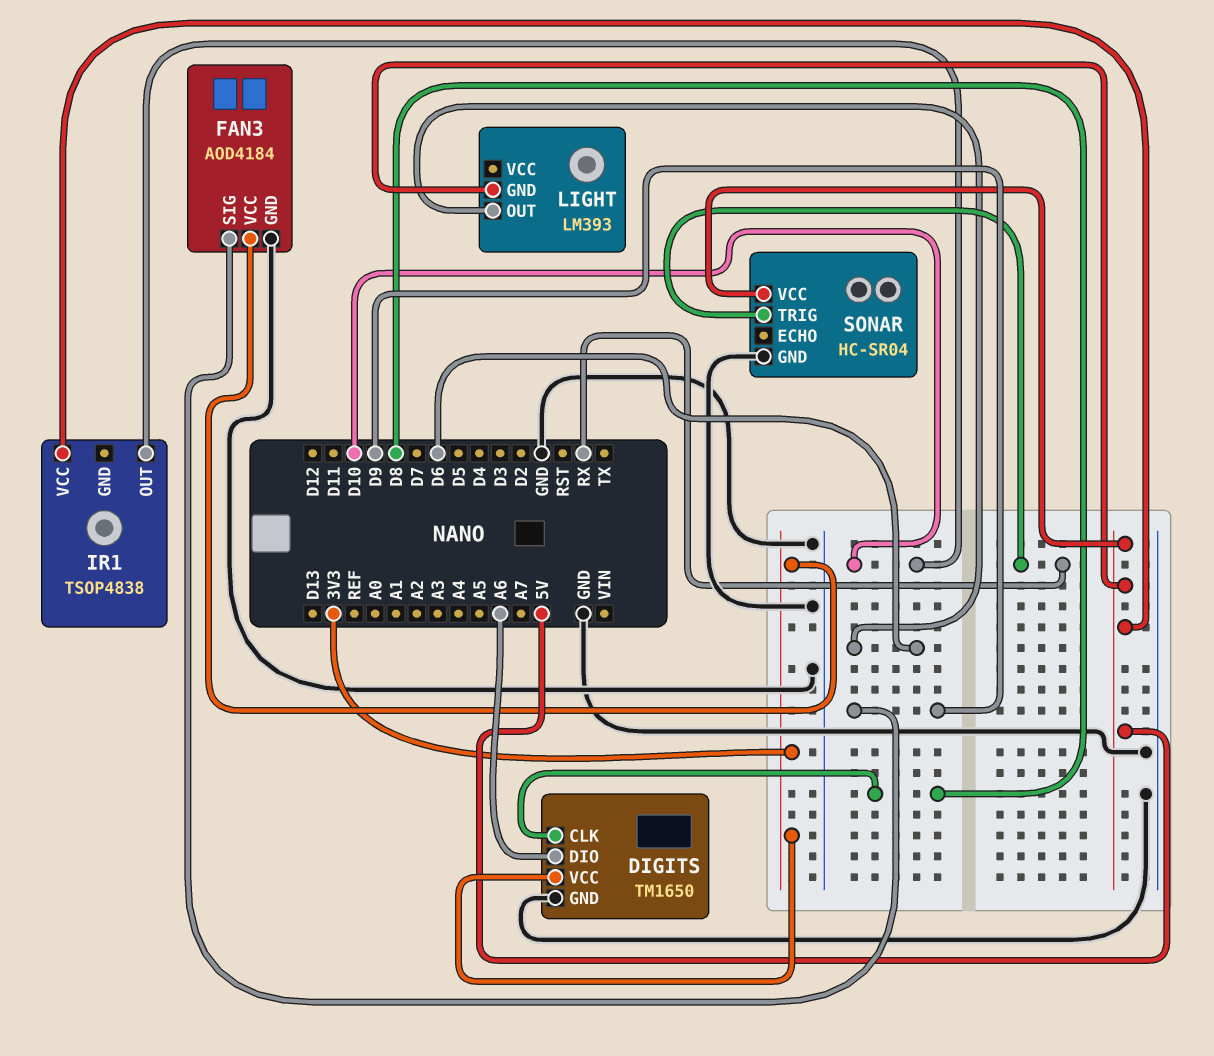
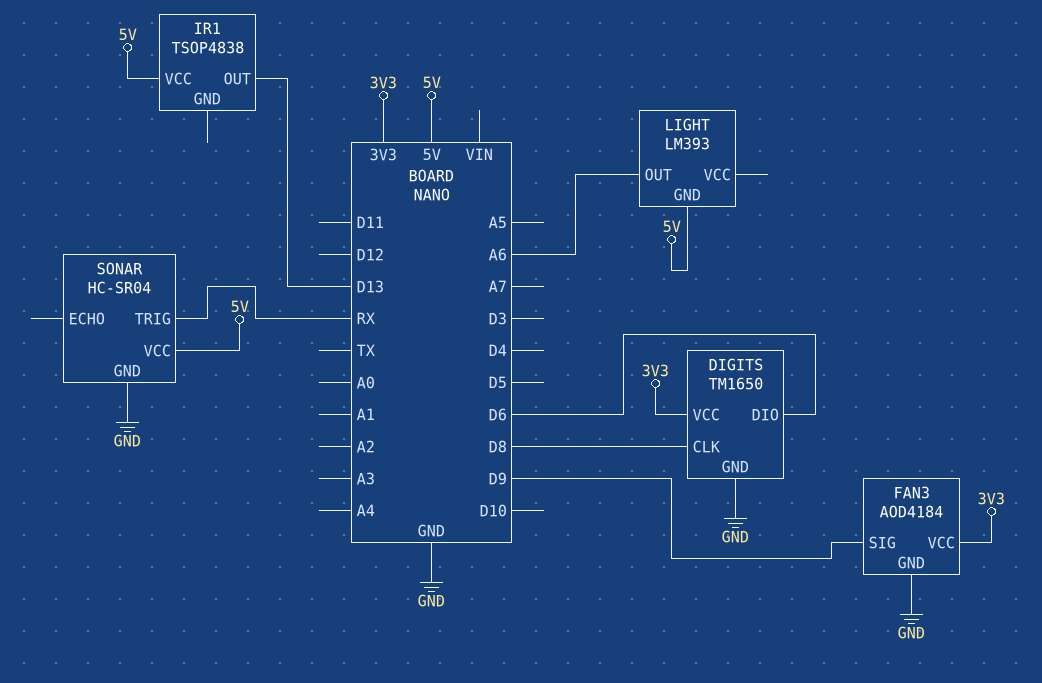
DIGITS pin DIO: A6 -> D6
IR1 pin OUT: D10 -> D13
LIGHT pin OUT: D6 -> A6

